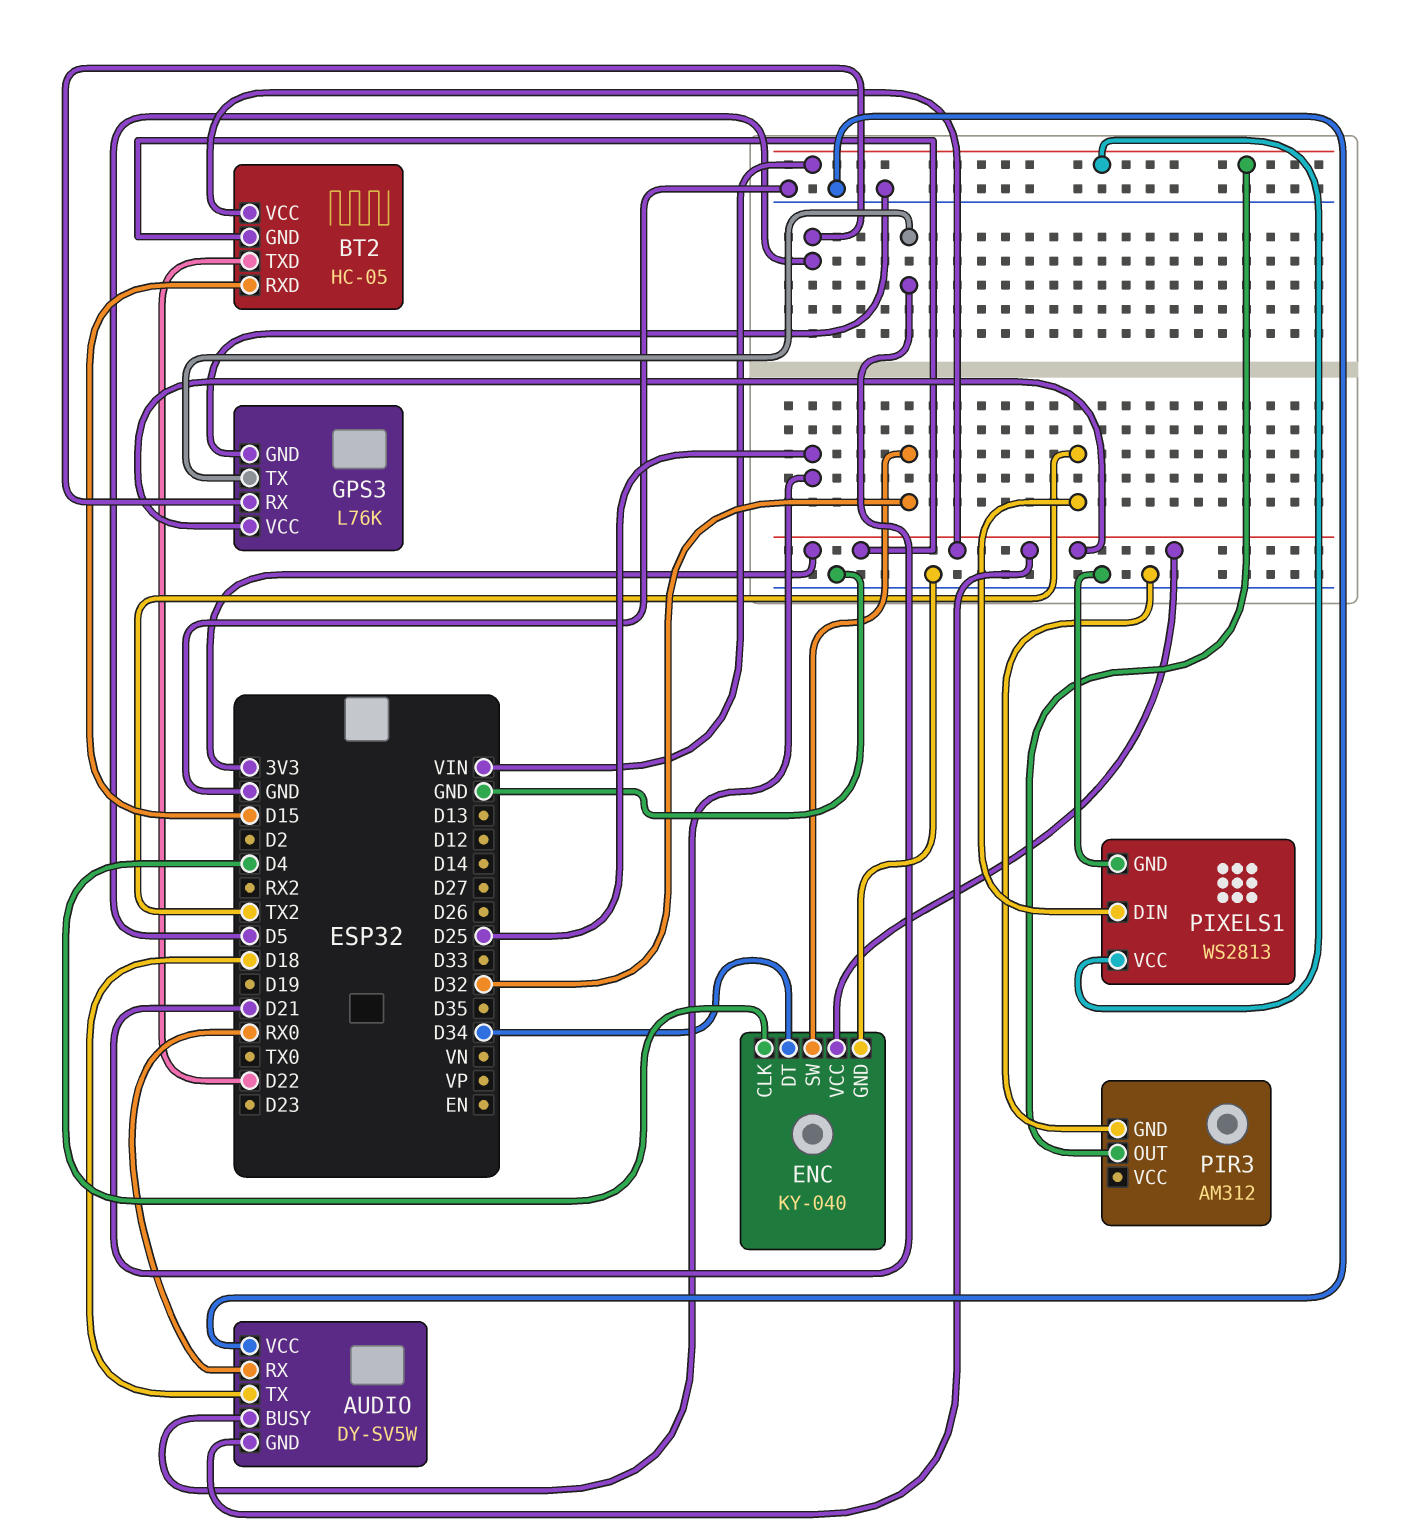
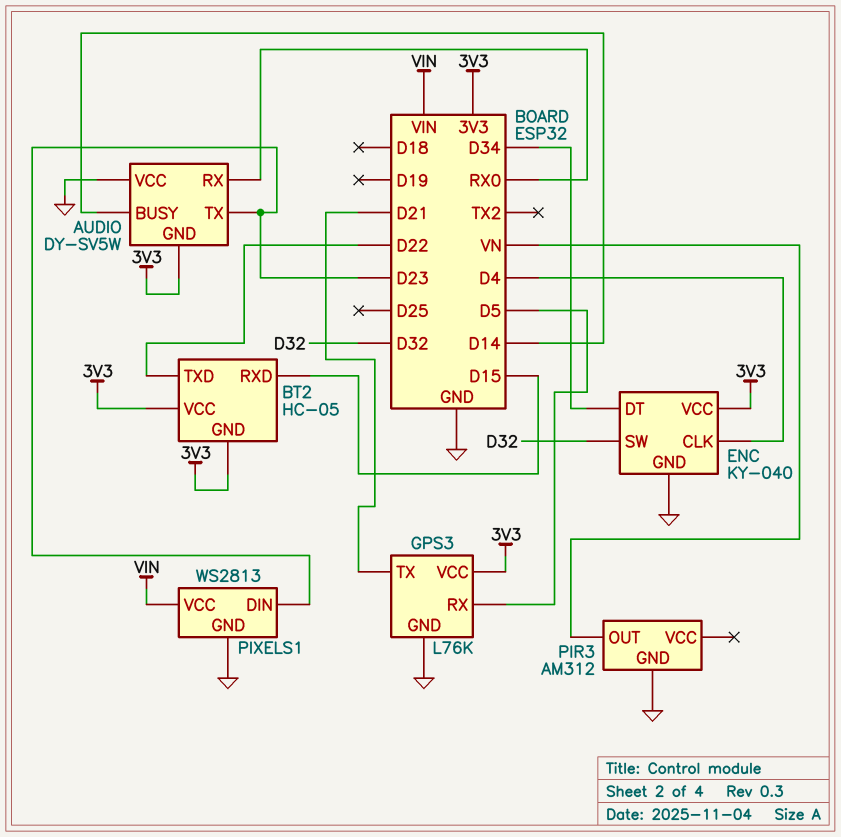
AUDIO pin BUSY: D25 -> D14
AUDIO pin TX: D18 -> D23
PIR3 pin OUT: VIN -> VN
PIXELS1 pin DIN: TX2 -> D23

